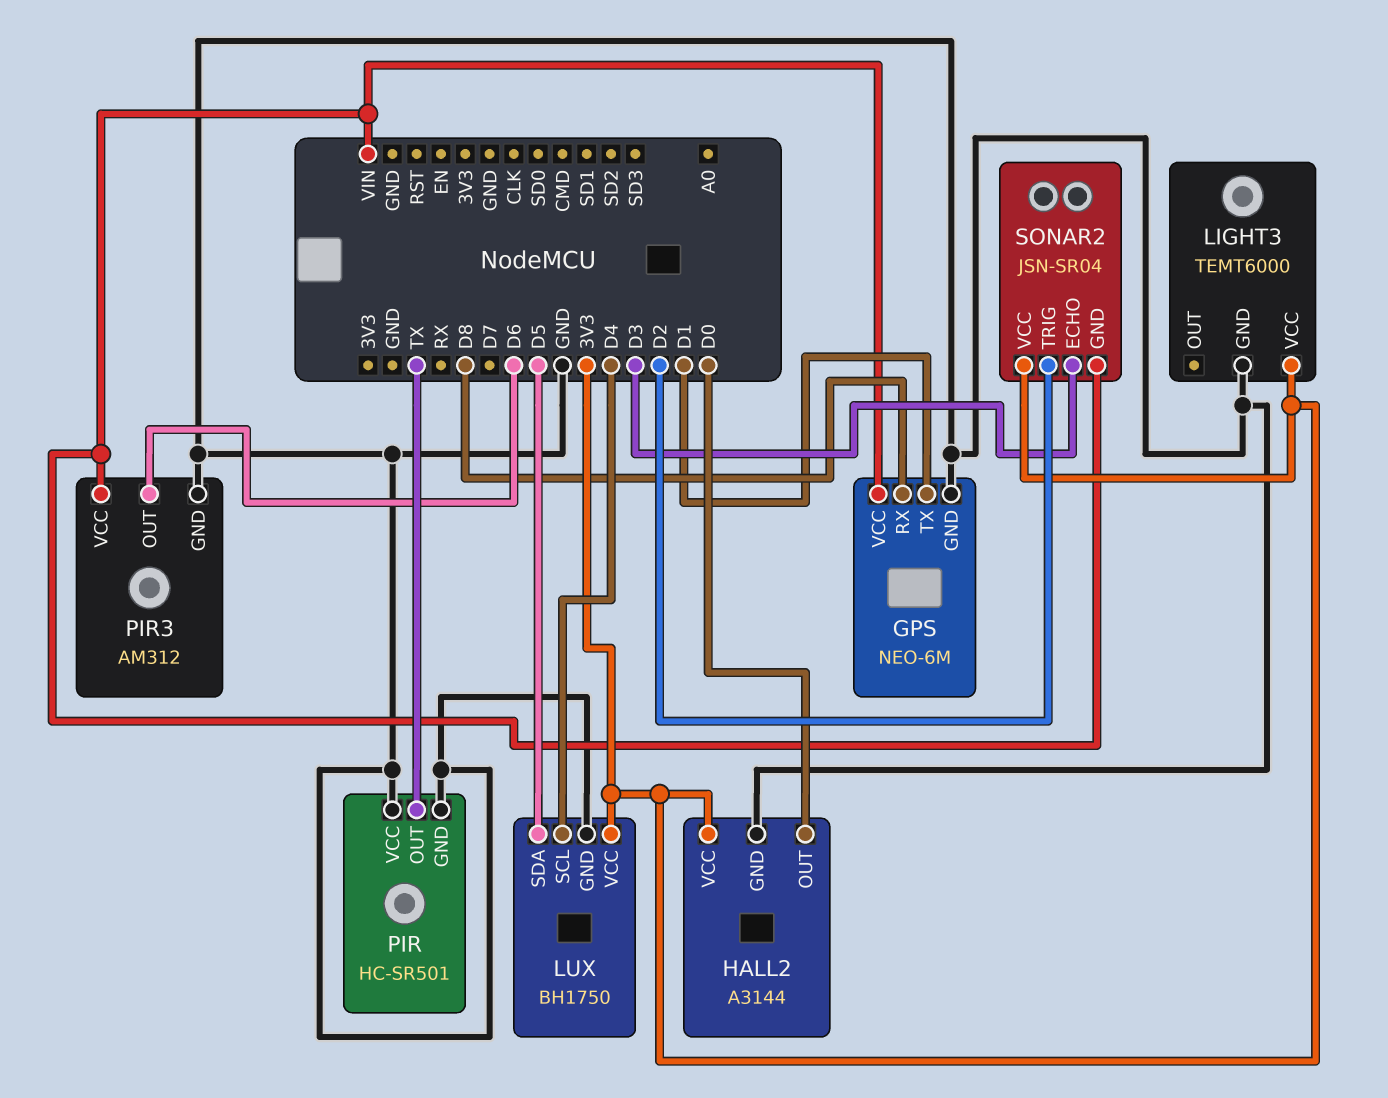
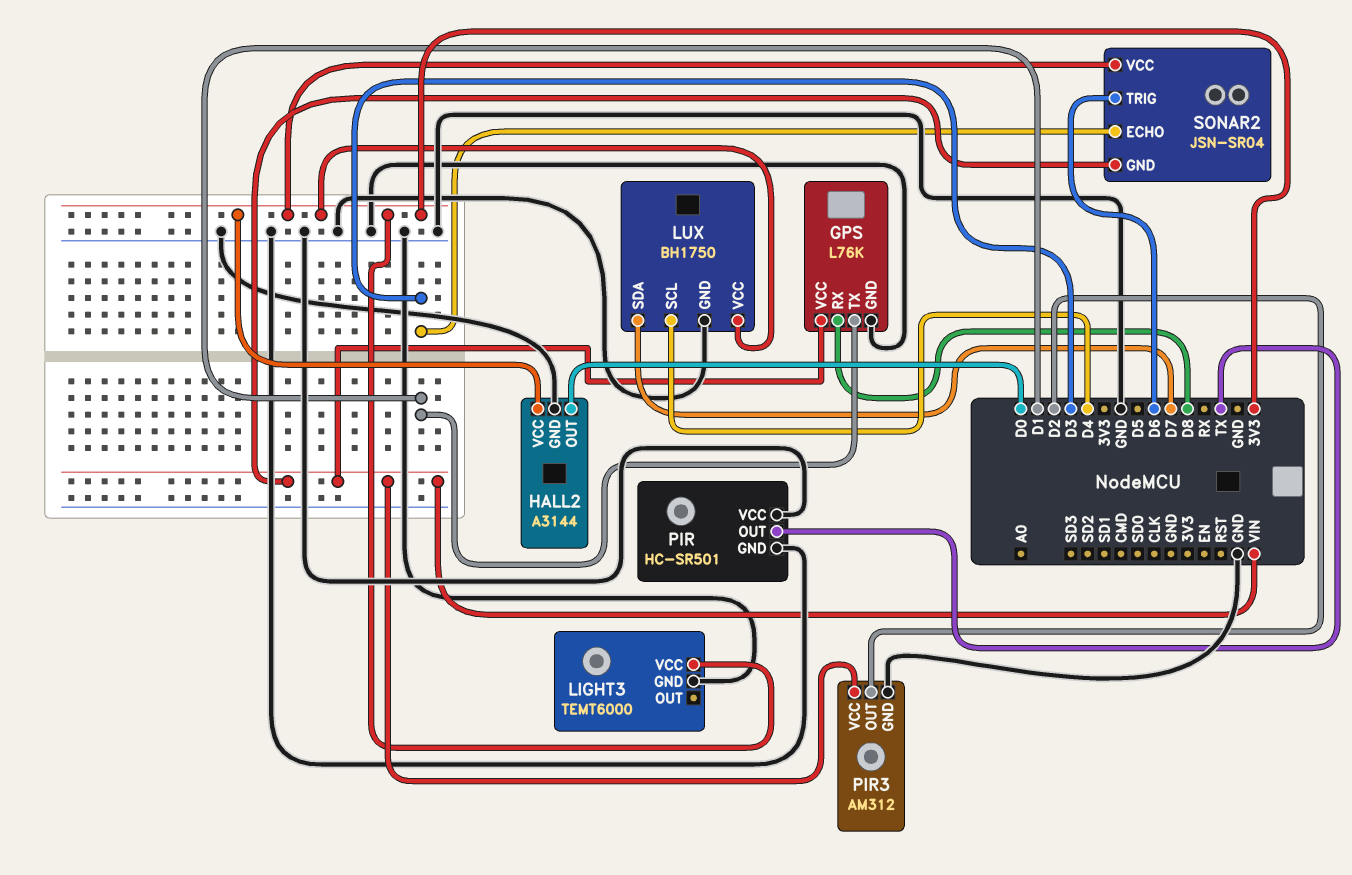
GPS: NEO-6M -> L76K
LUX pin SDA: D5 -> D7
PIR3 pin OUT: D6 -> D2
SONAR2 pin TRIG: D2 -> D6

